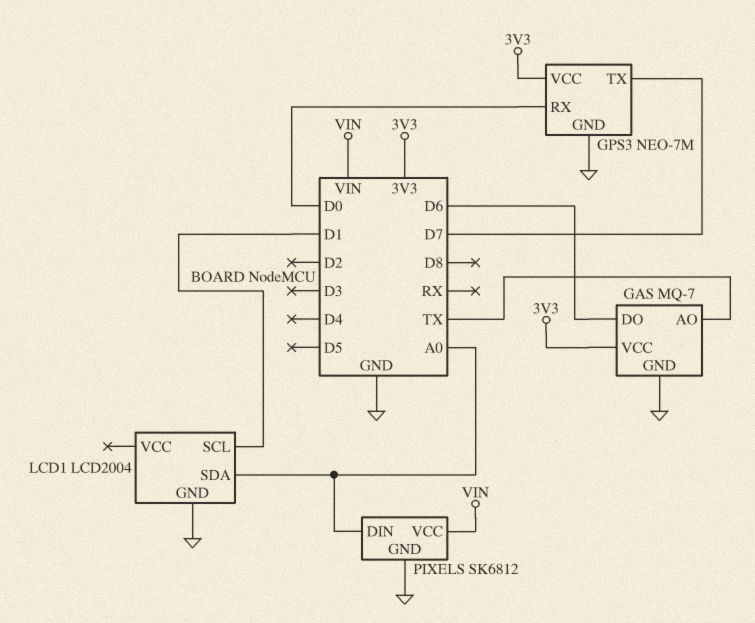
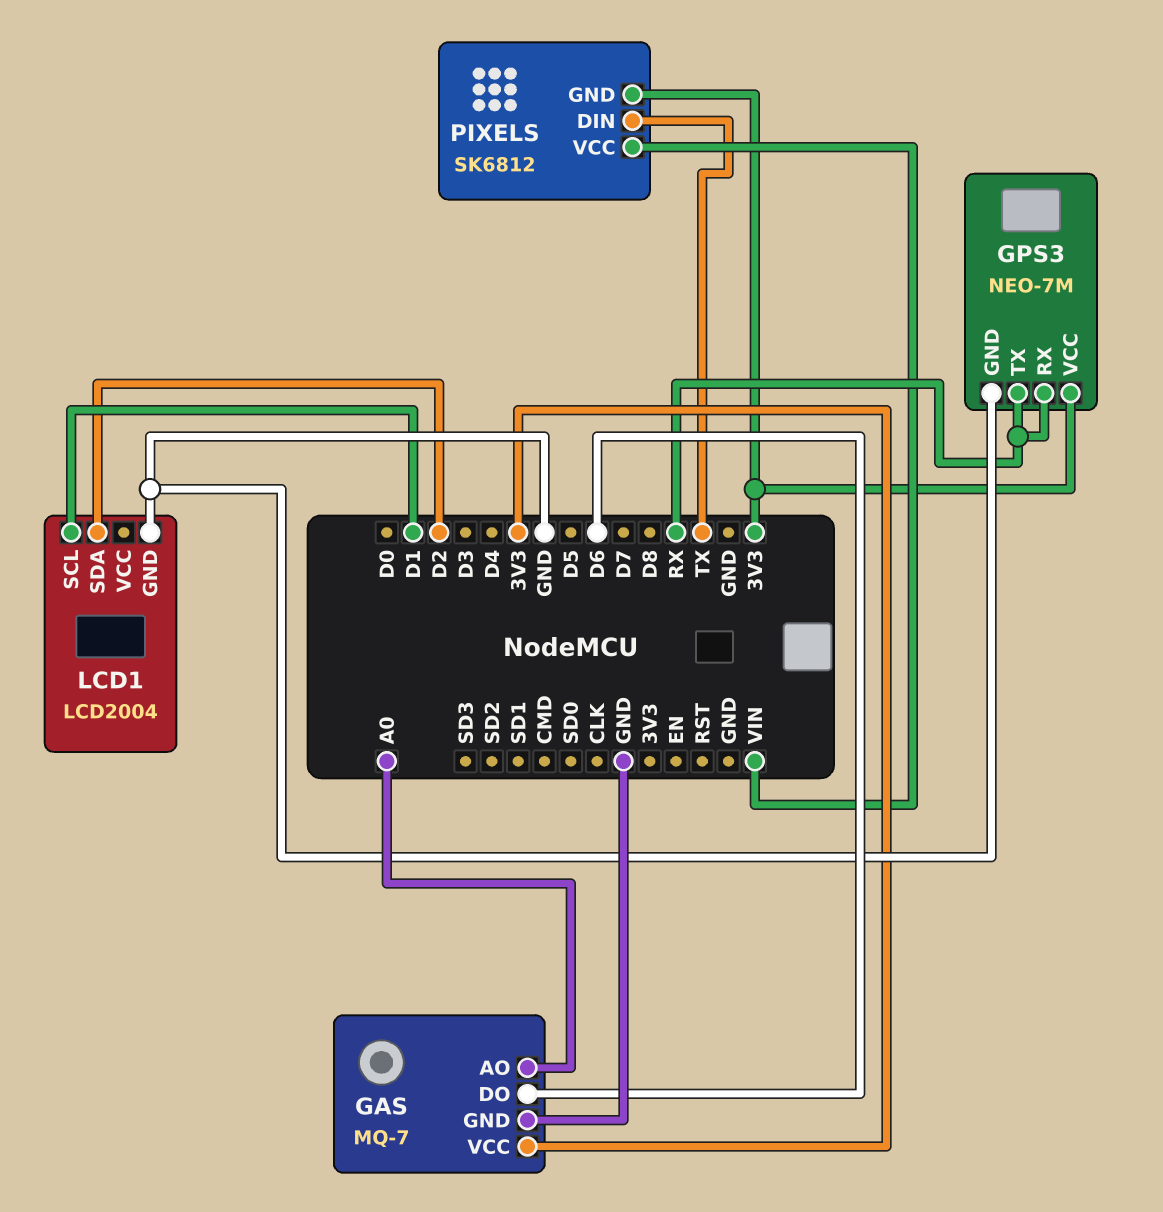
GAS pin AO: TX -> A0
GPS3 pin RX: D0 -> RX
GPS3 pin TX: D7 -> RX
LCD1 pin SDA: A0 -> D2
PIXELS pin DIN: A0 -> TX
PIXELS pin GND: GND -> 3V3

